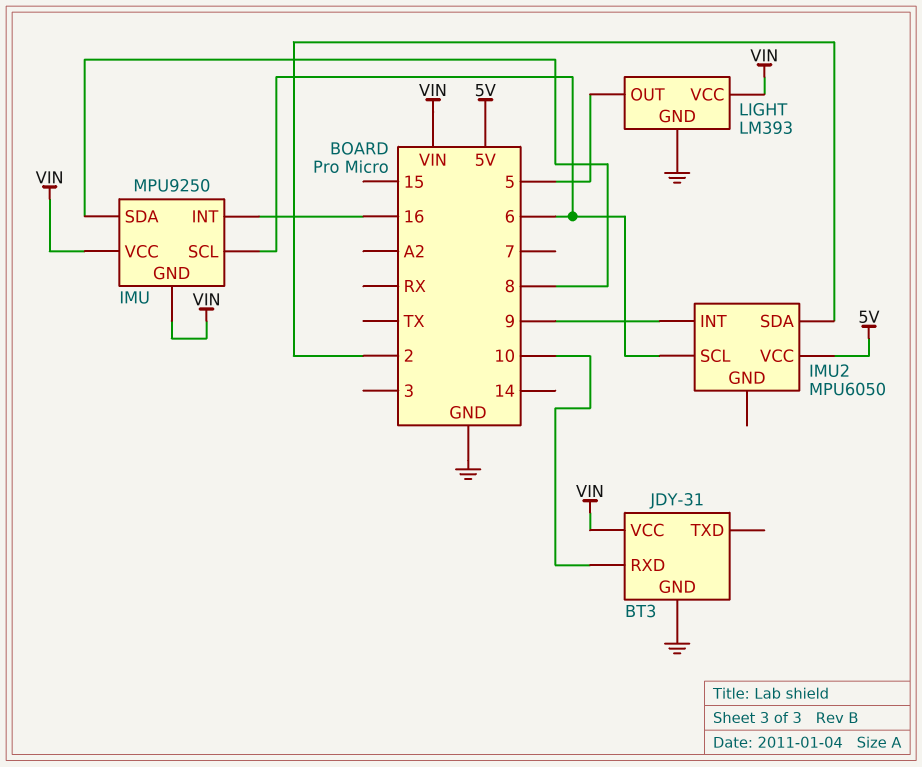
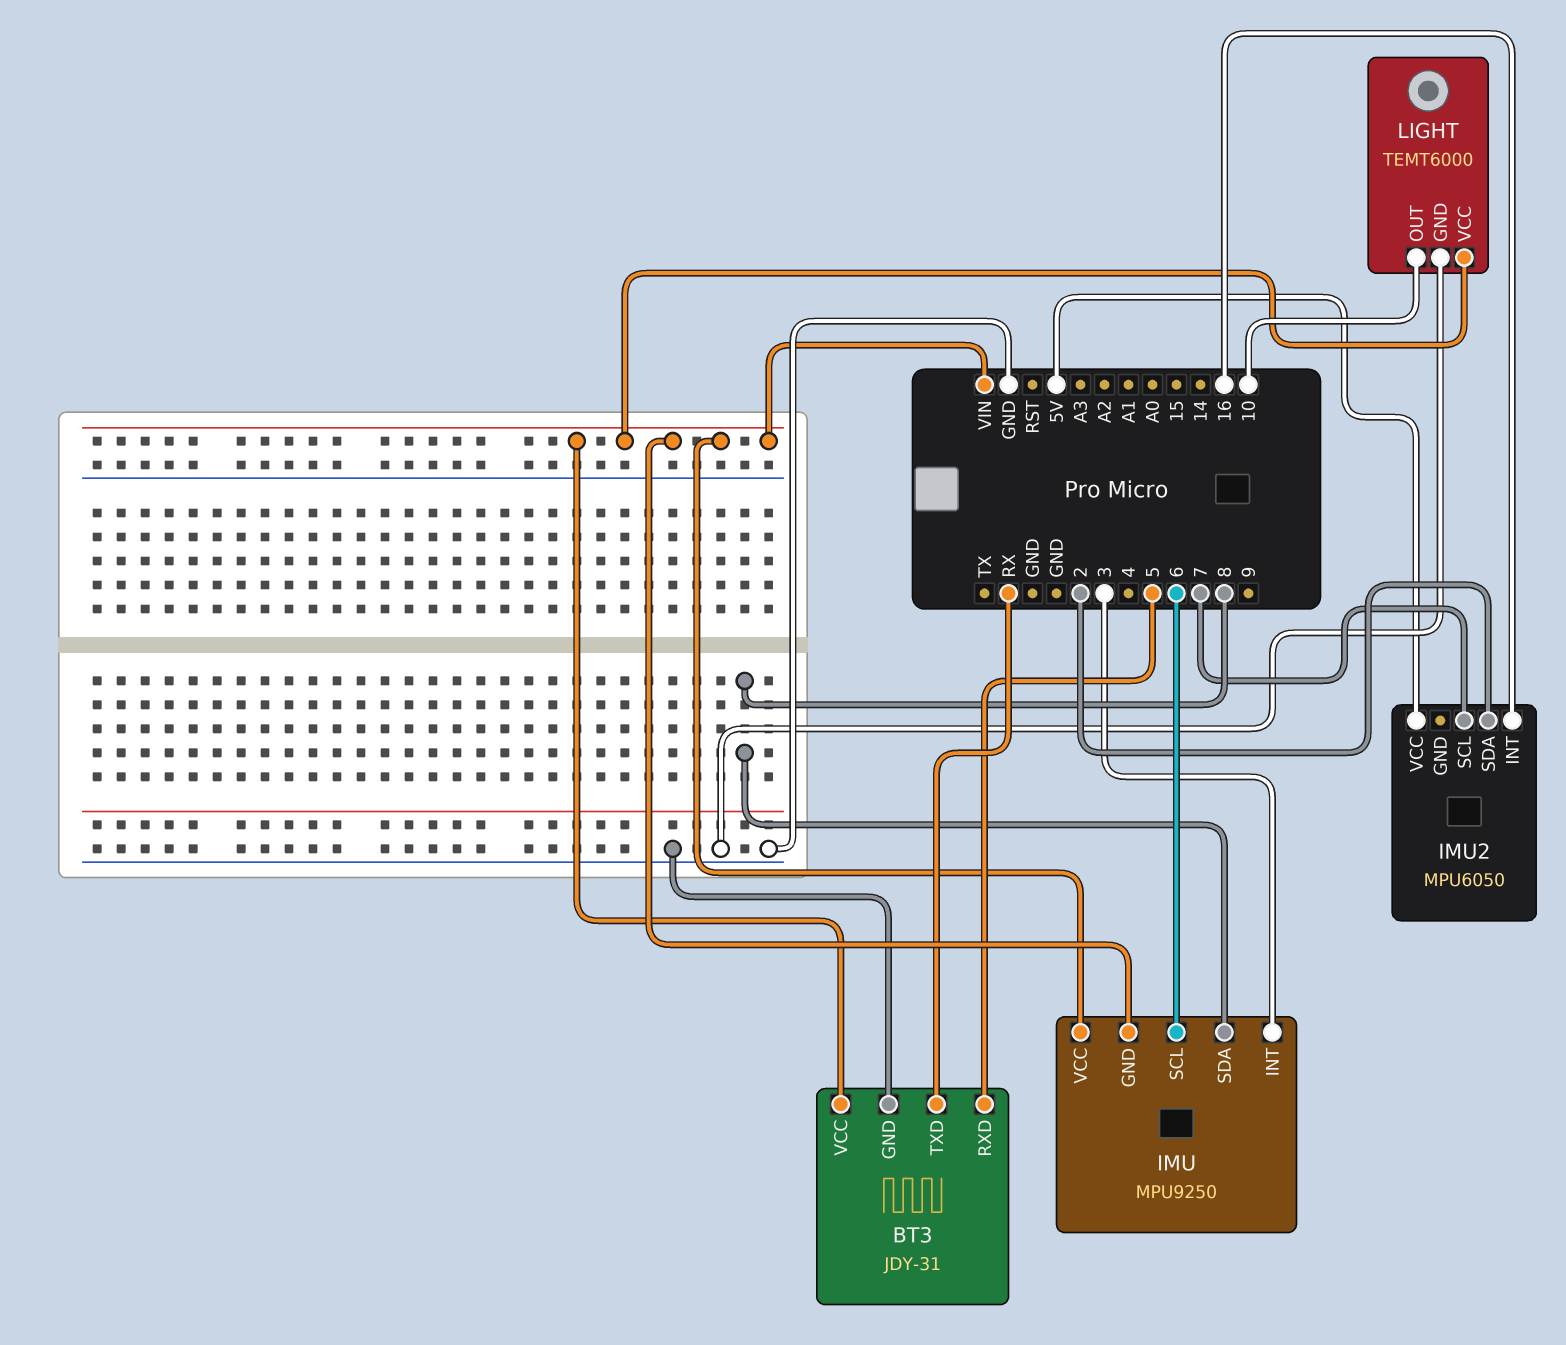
BT3 pin RXD: 10 -> 5
BT3 pin TXD: none -> RX
IMU pin INT: 16 -> 3
IMU2 pin INT: 9 -> 16
IMU2 pin SCL: 6 -> 7
LIGHT: LM393 -> TEMT6000
LIGHT pin OUT: 5 -> 10

